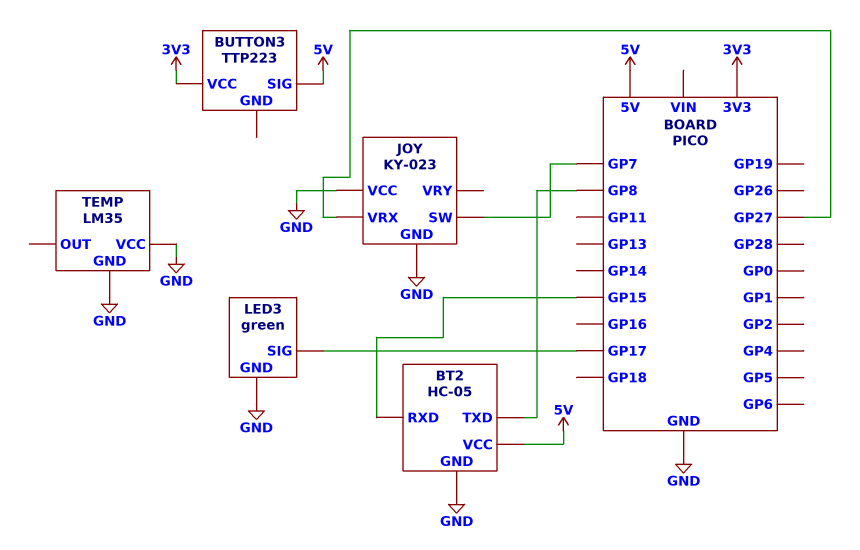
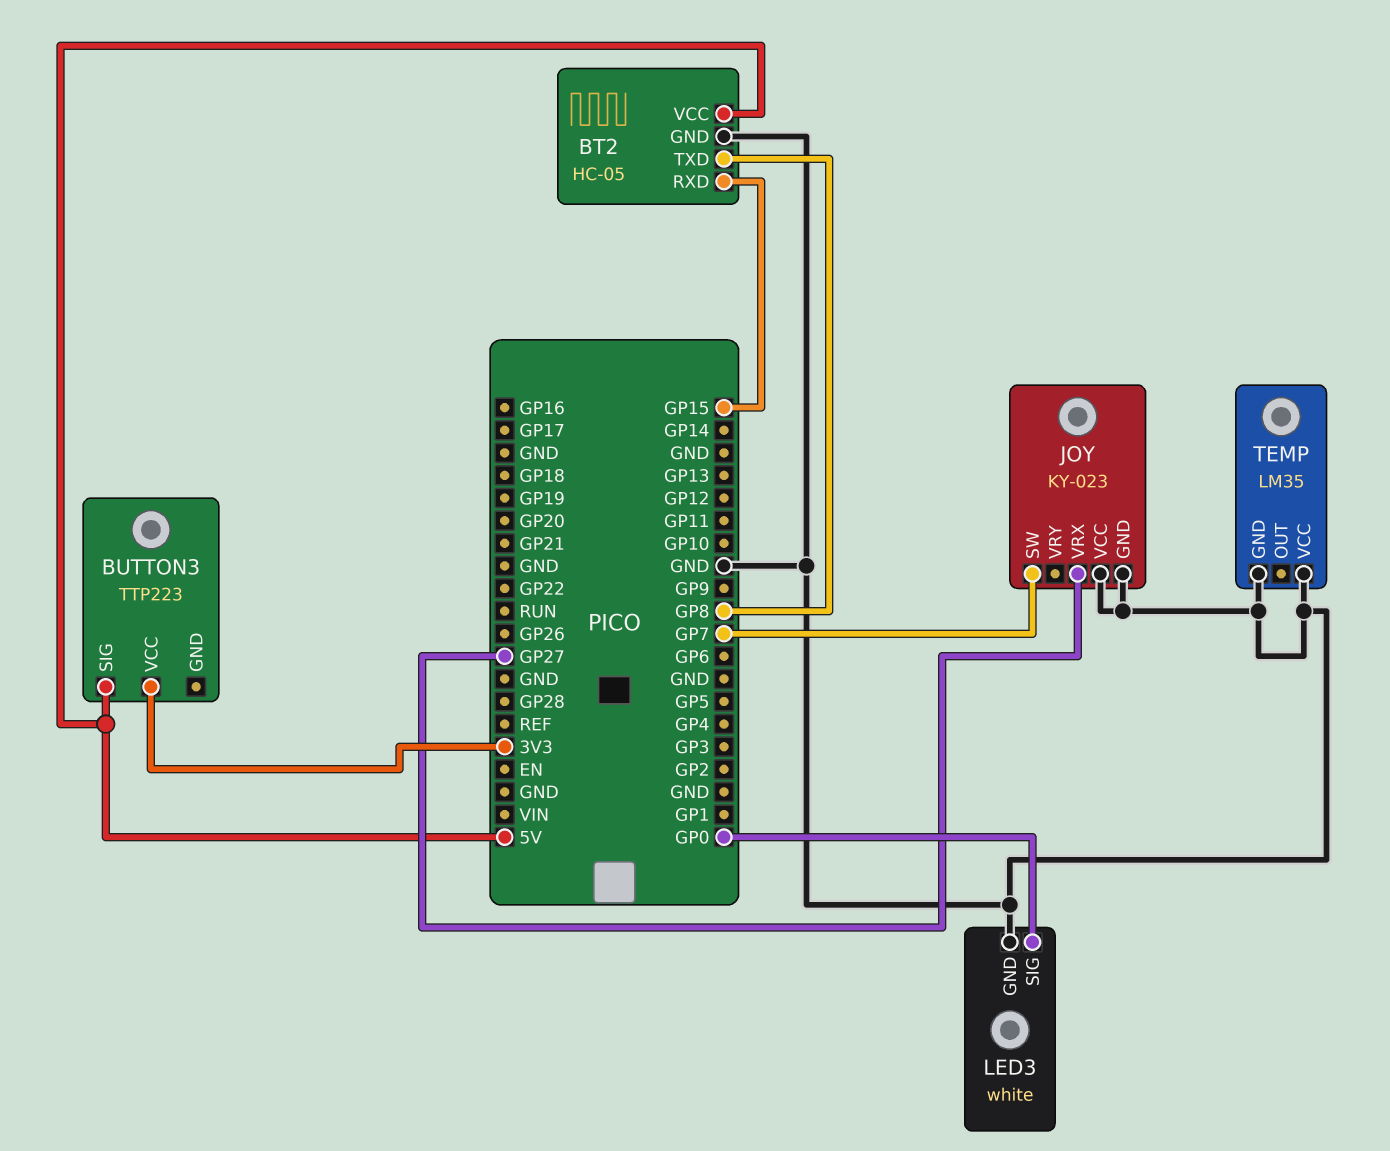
LED3: green -> white
LED3 pin SIG: GP17 -> GP0

